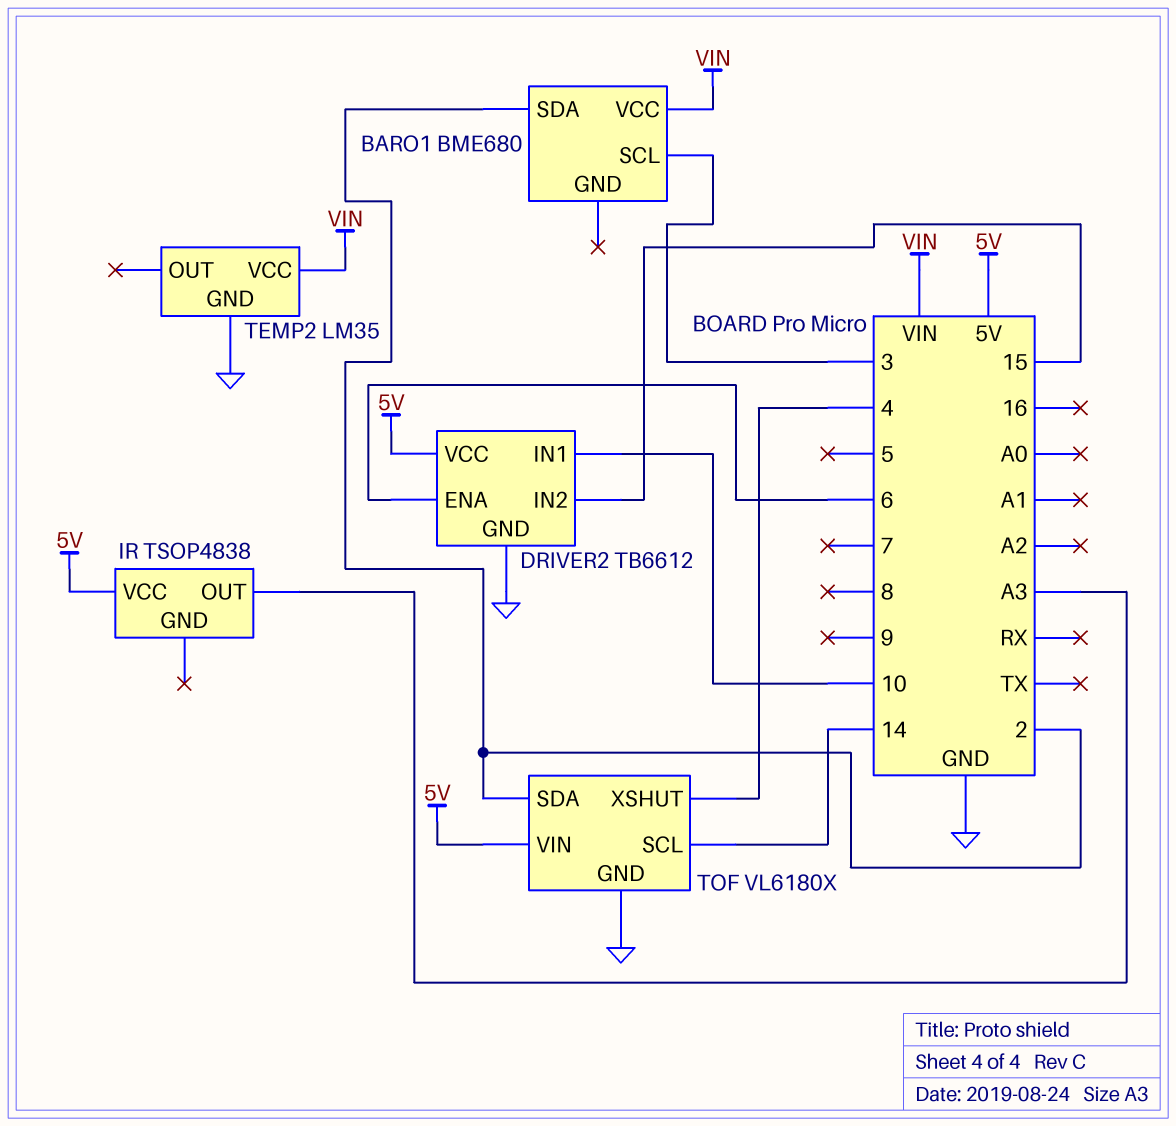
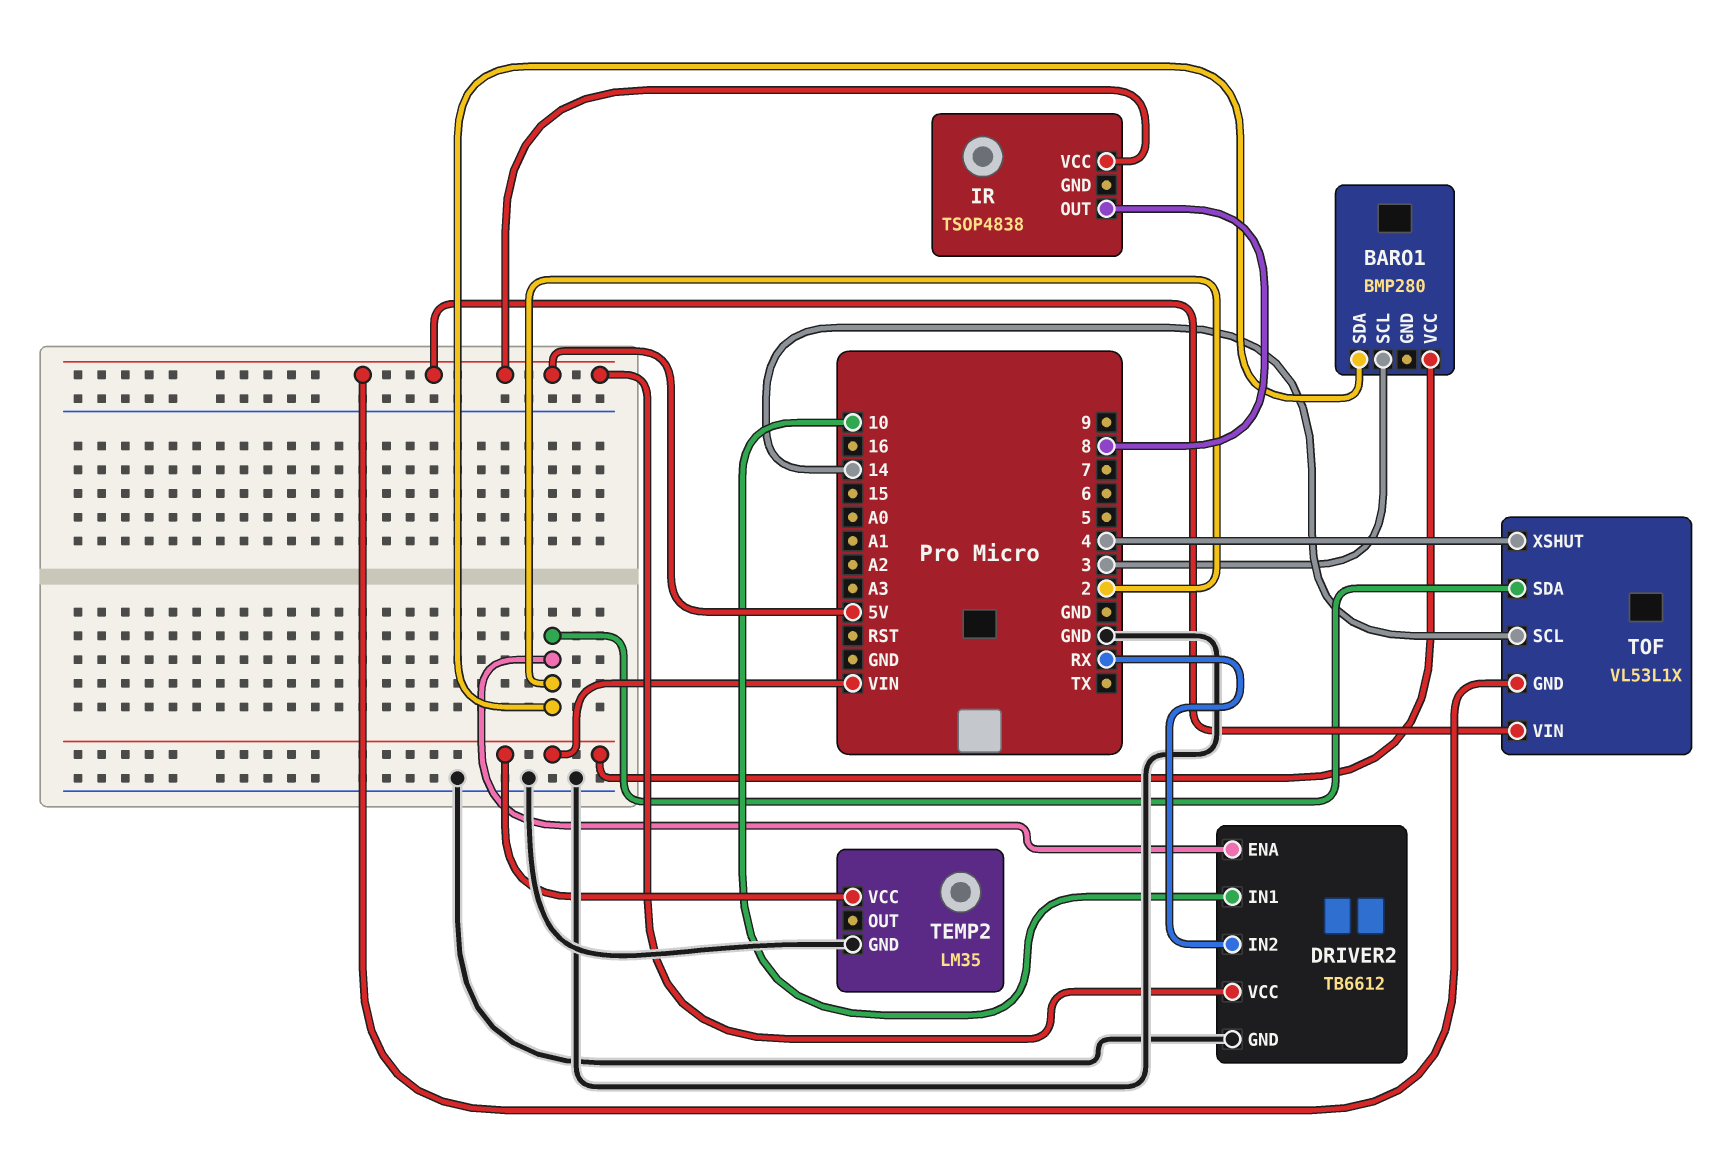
BARO1: BME680 -> BMP280
DRIVER2 pin ENA: 6 -> 2
DRIVER2 pin IN2: 15 -> RX
IR pin OUT: A3 -> 8
TOF: VL6180X -> VL53L1X
TOF pin GND: GND -> 5V

